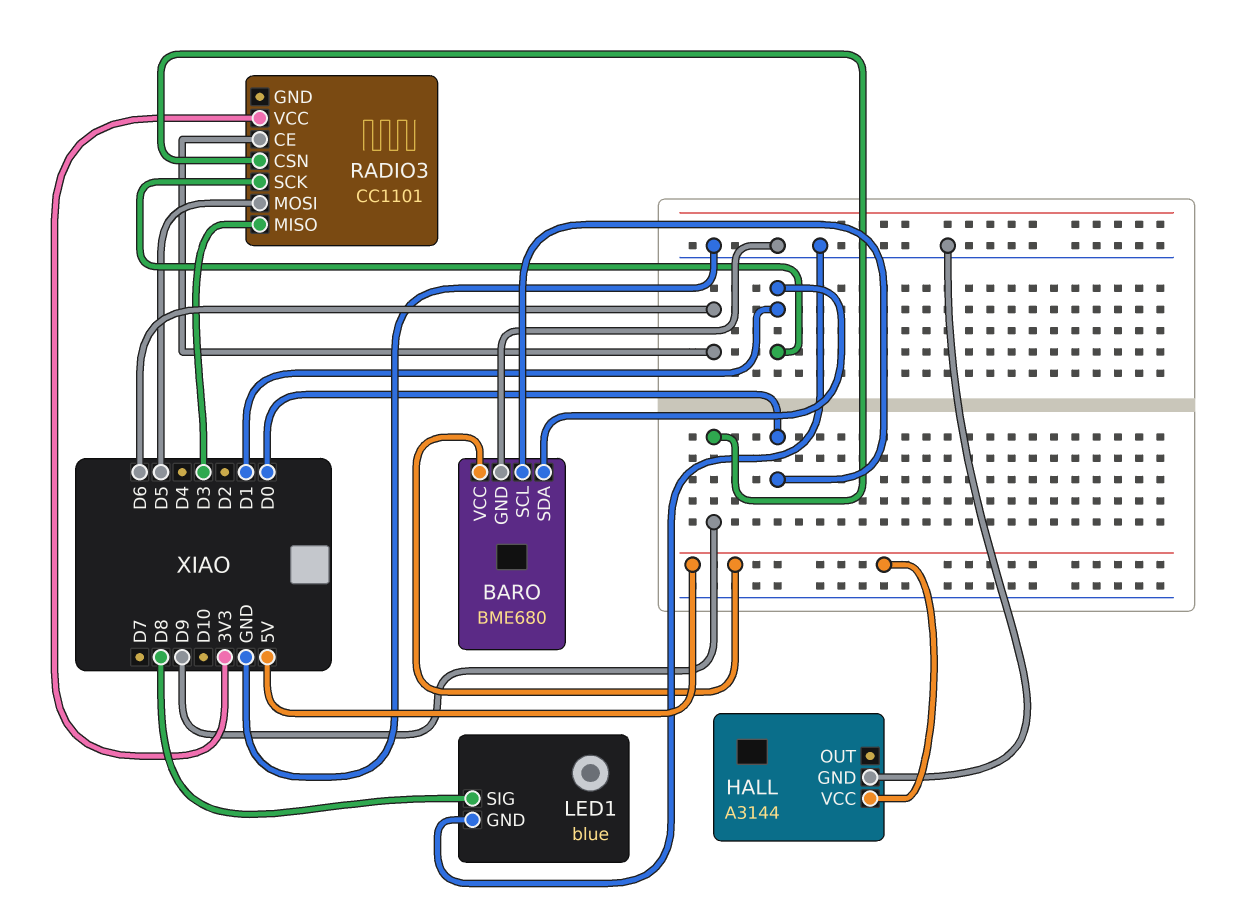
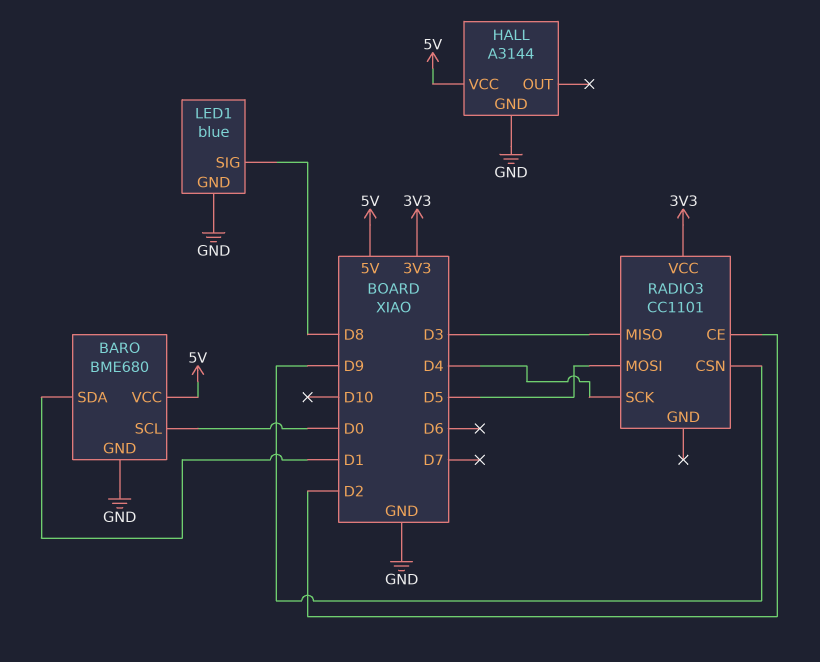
RADIO3 pin CE: D6 -> D2
RADIO3 pin SCK: D1 -> D4

